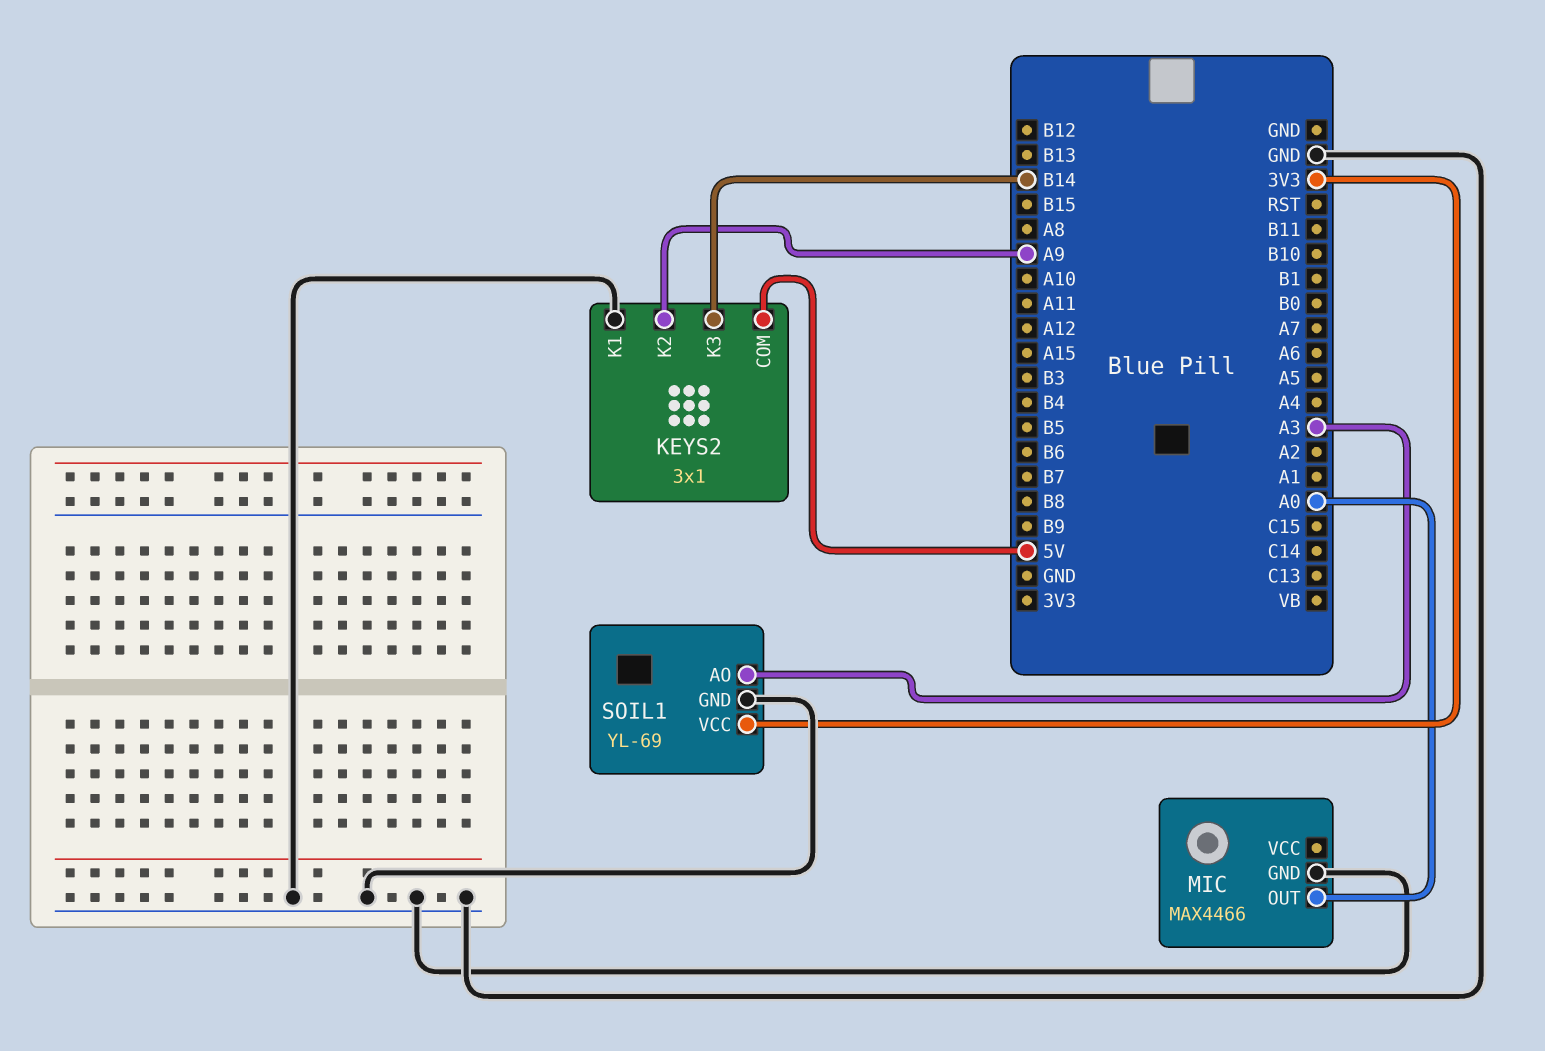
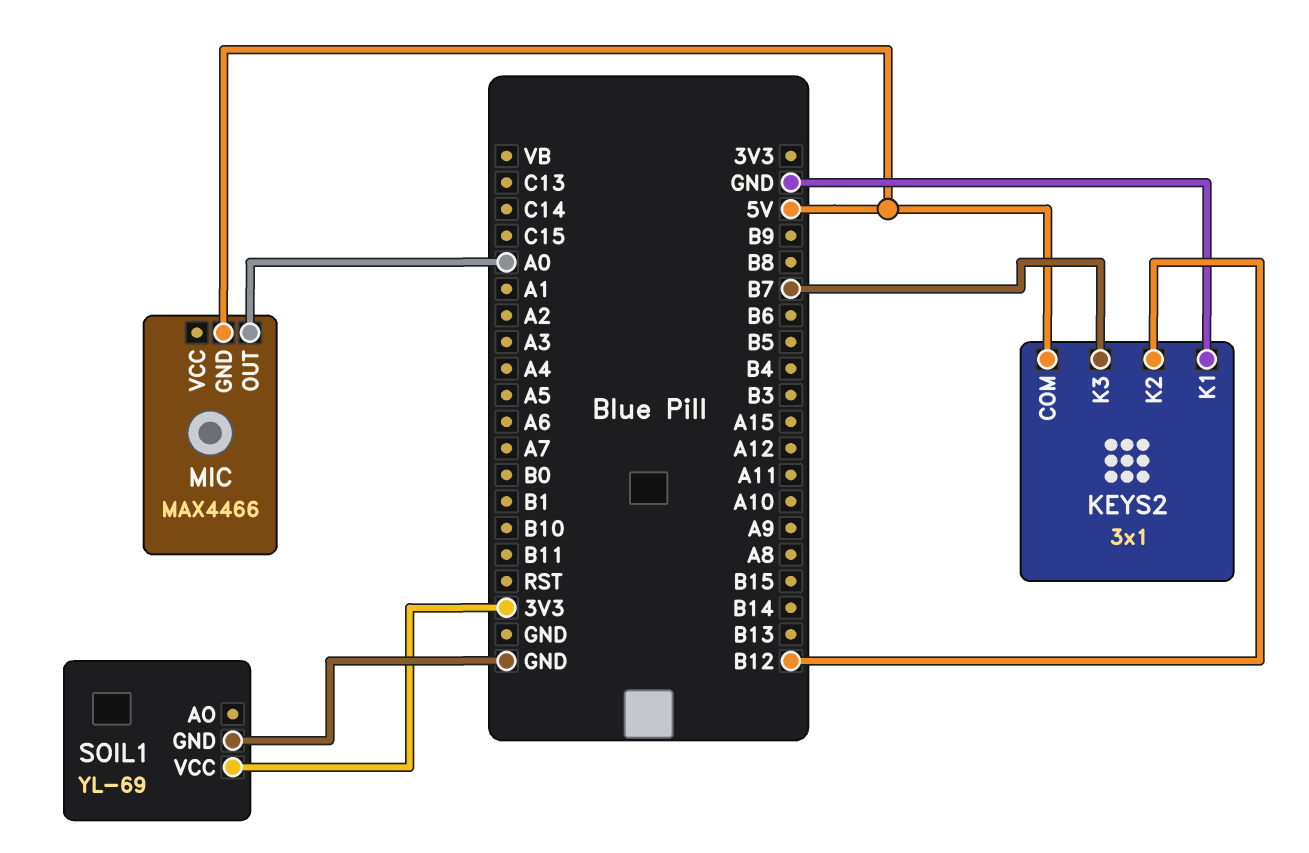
KEYS2 pin K2: A9 -> B12
KEYS2 pin K3: B14 -> B7
MIC pin GND: GND -> 5V
SOIL1 pin AO: A3 -> none

